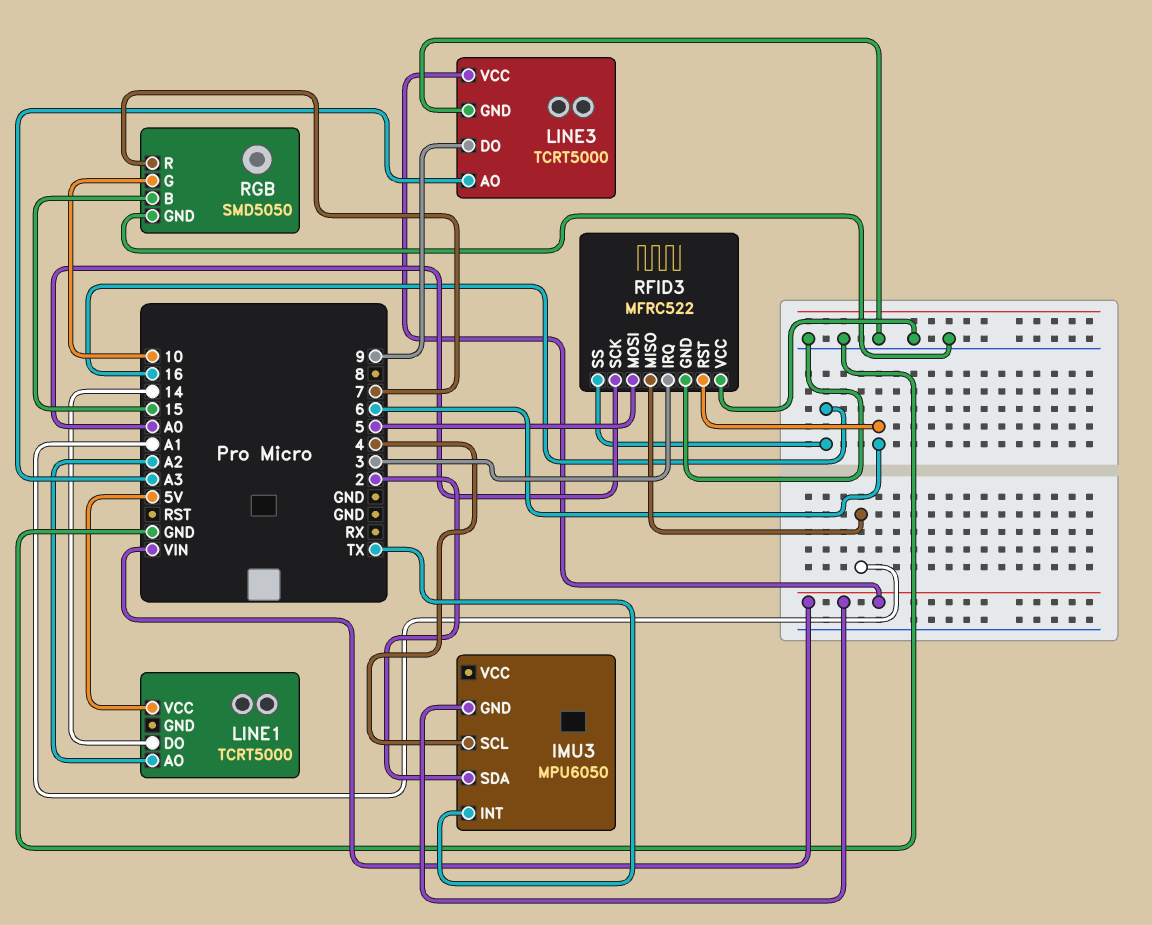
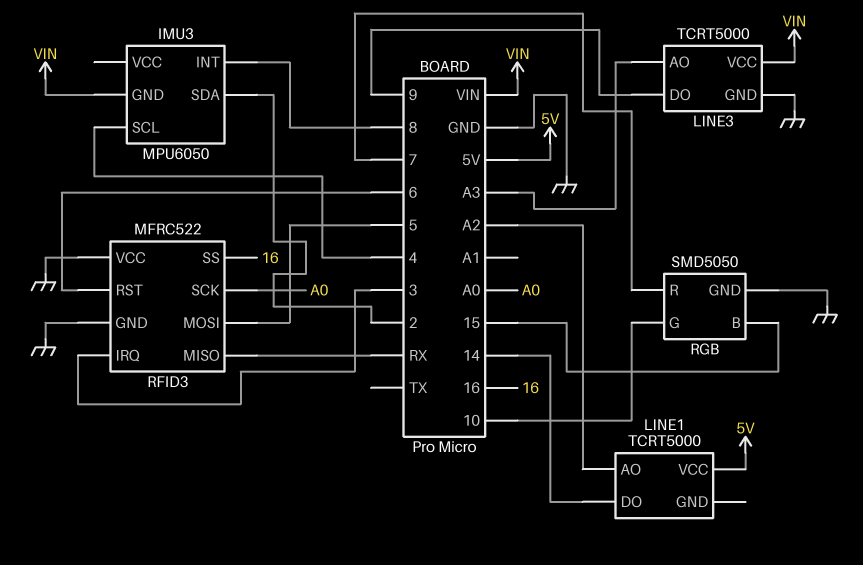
IMU3 pin INT: TX -> 8
RFID3 pin MISO: A1 -> RX

